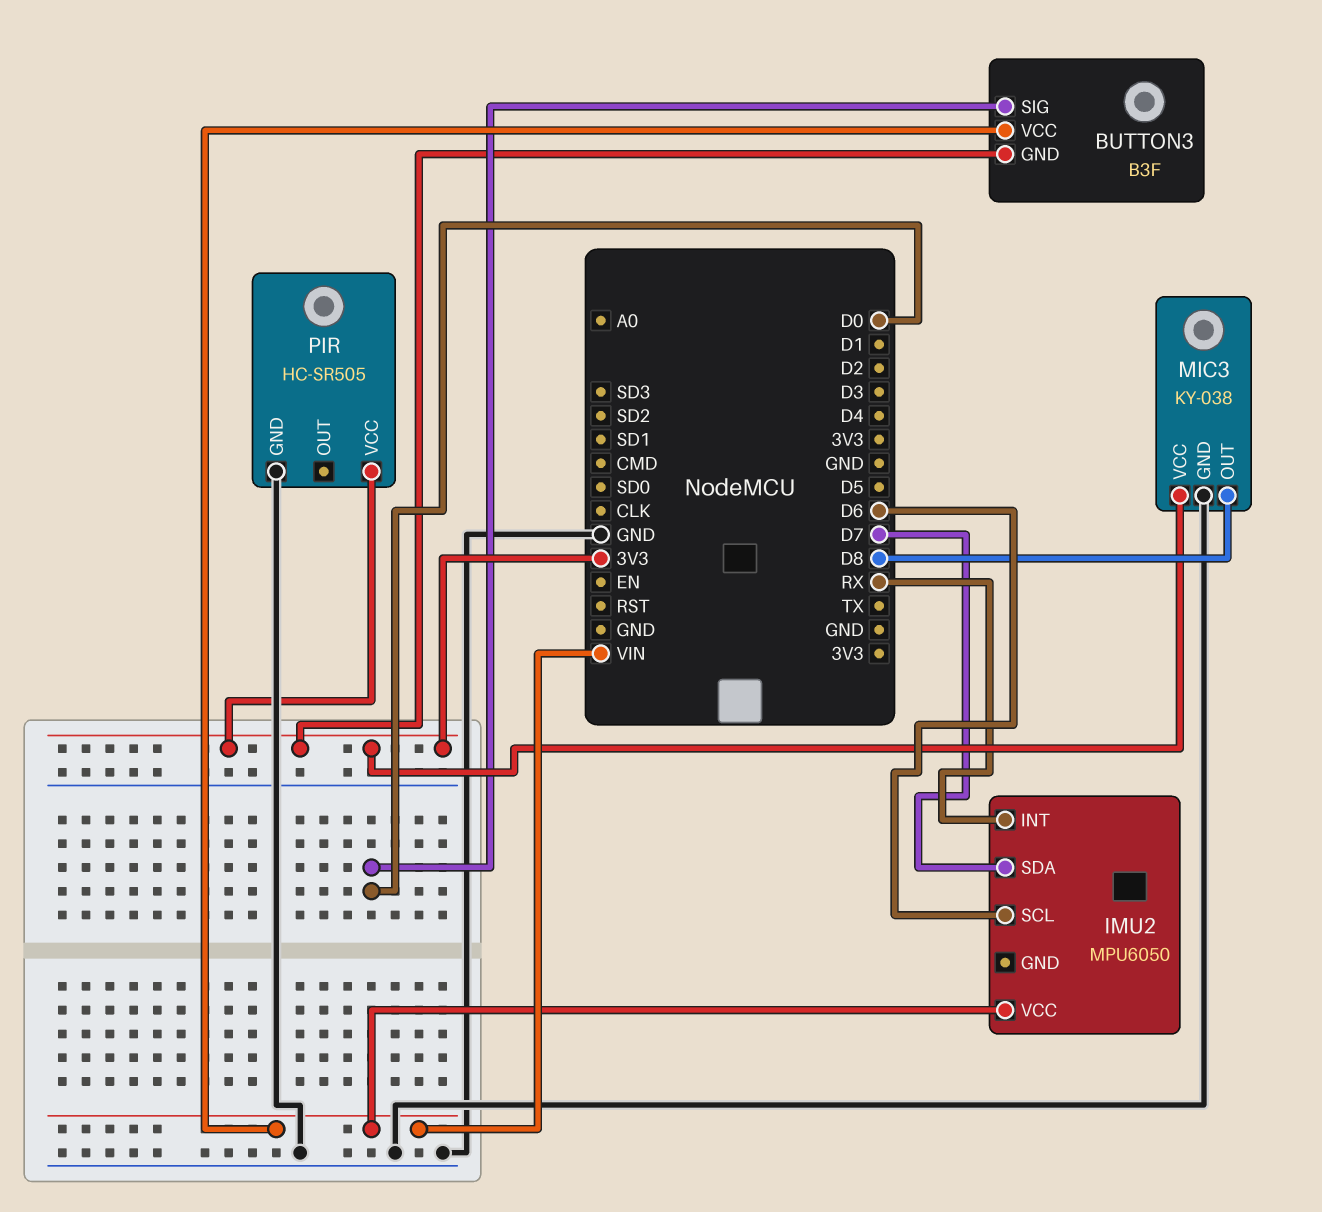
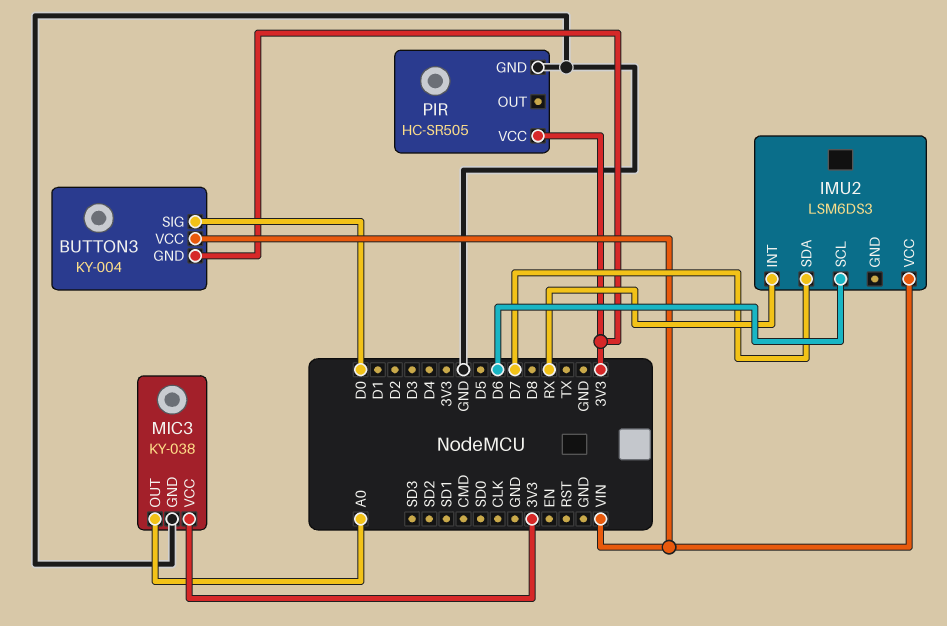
BUTTON3: B3F -> KY-004
IMU2: MPU6050 -> LSM6DS3
MIC3 pin OUT: D8 -> A0

